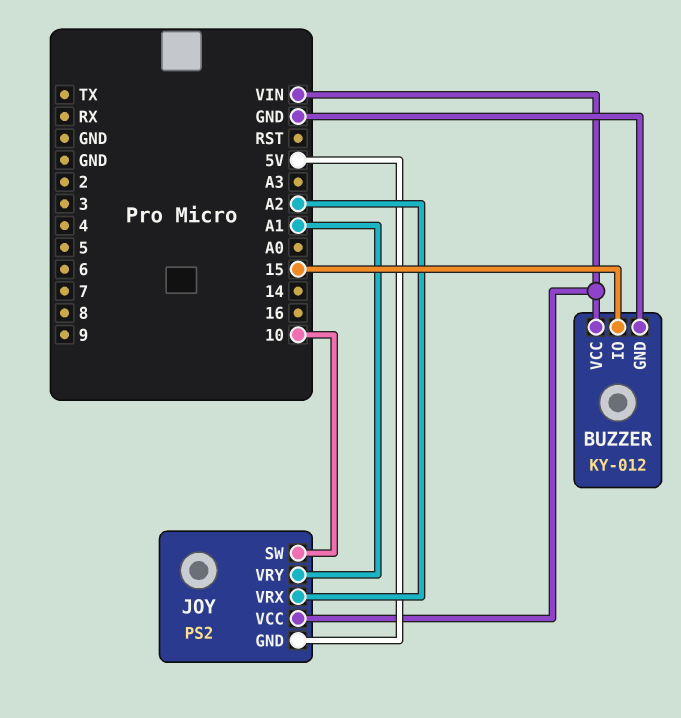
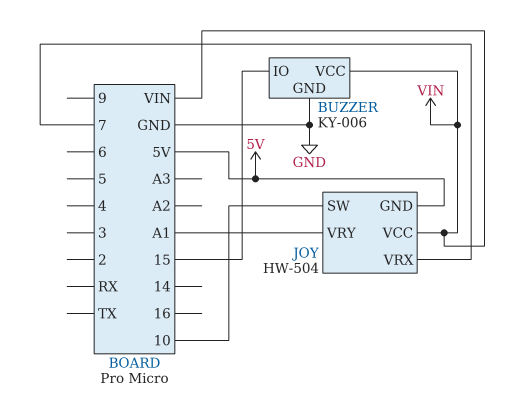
BUZZER: KY-012 -> KY-006
JOY: PS2 -> HW-504
JOY pin VRX: A2 -> 7

